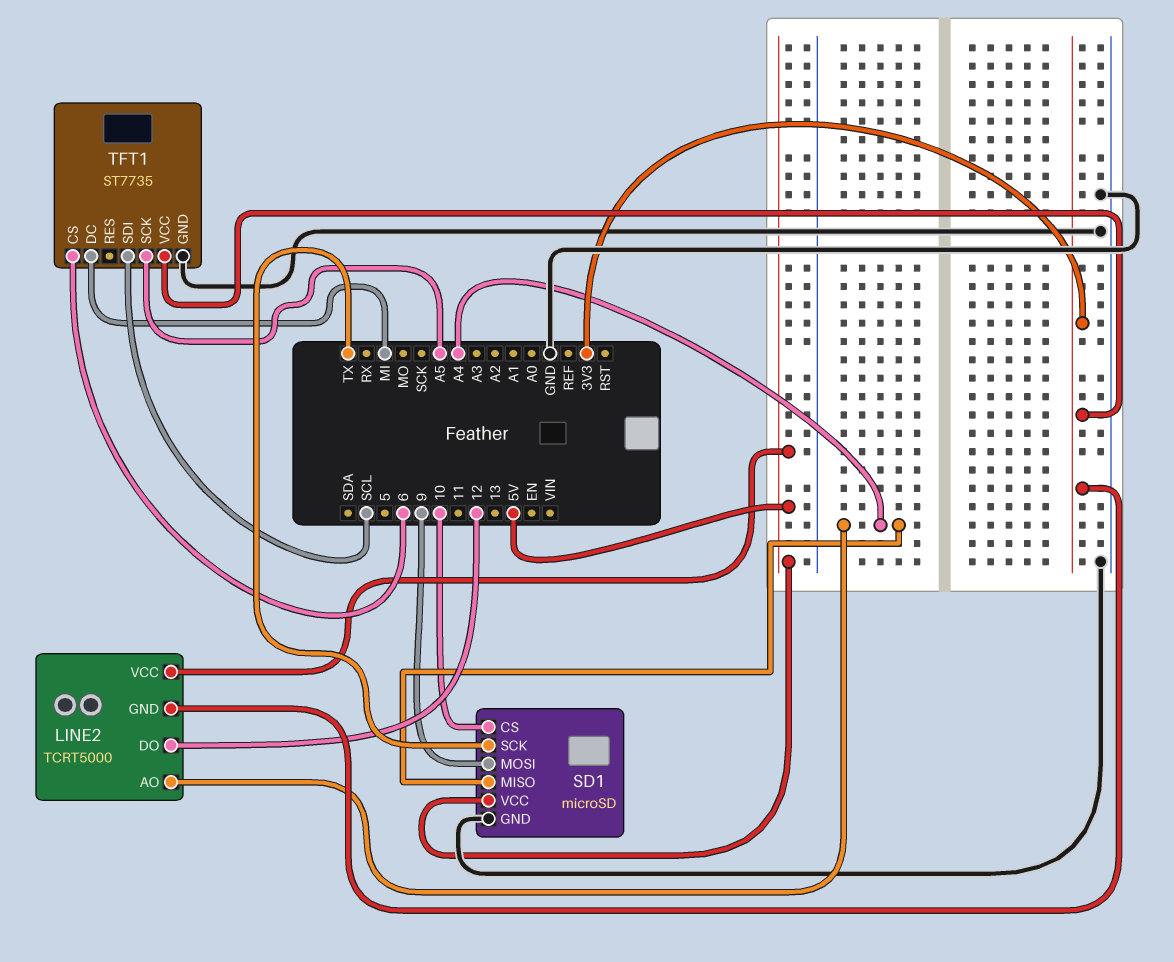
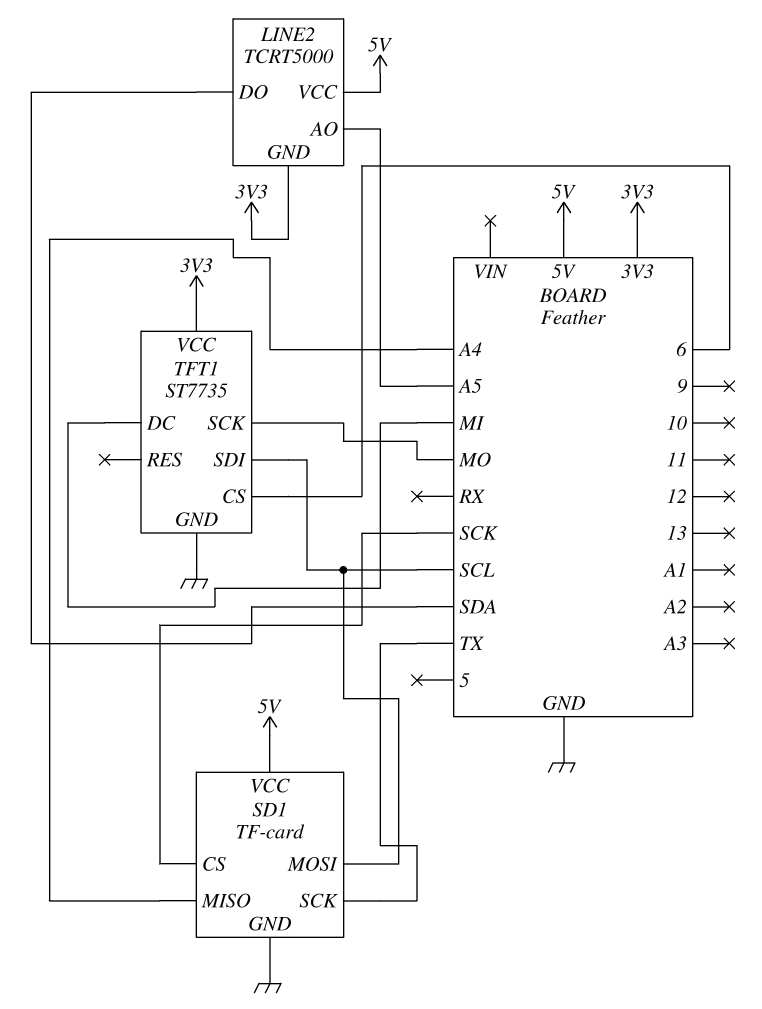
LINE2 pin AO: A4 -> A5
LINE2 pin DO: 12 -> SDA
SD1: microSD -> TF-card
SD1 pin CS: 10 -> SCK
SD1 pin MOSI: 9 -> SCL
TFT1 pin SCK: A5 -> MO

